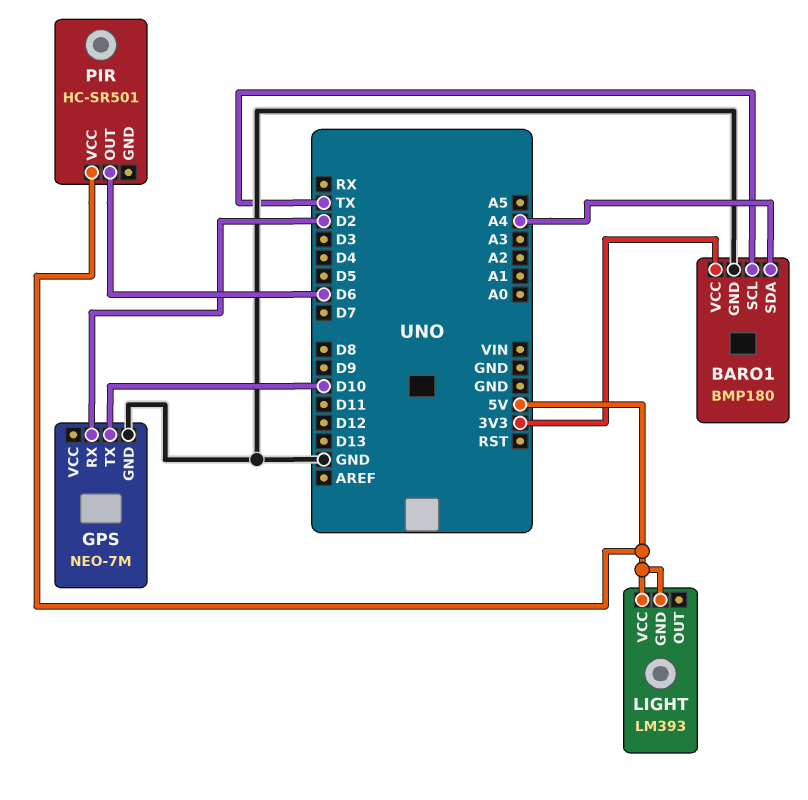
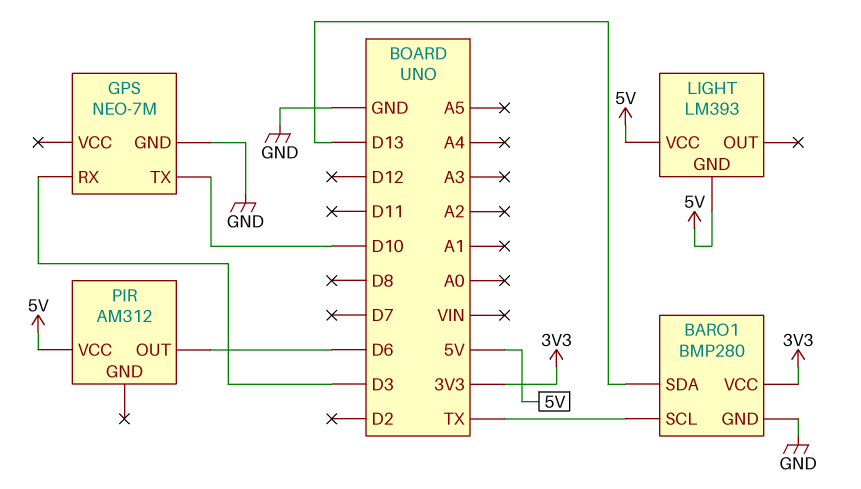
BARO1: BMP180 -> BMP280
BARO1 pin SDA: A4 -> D13
GPS pin RX: D2 -> D3
PIR: HC-SR501 -> AM312

